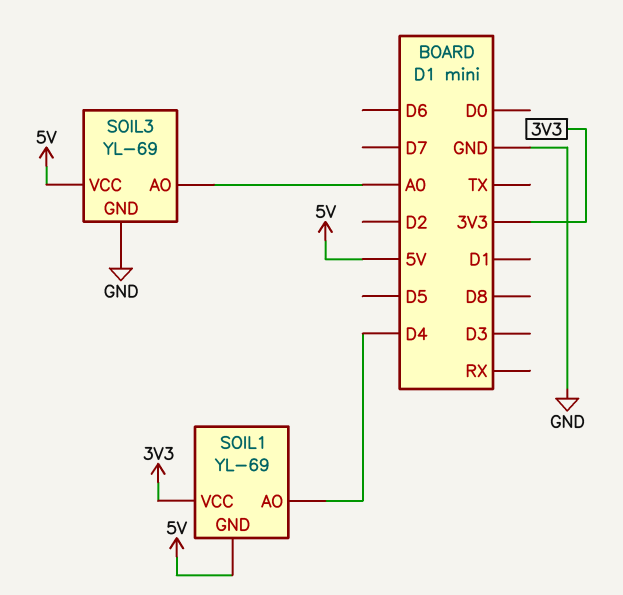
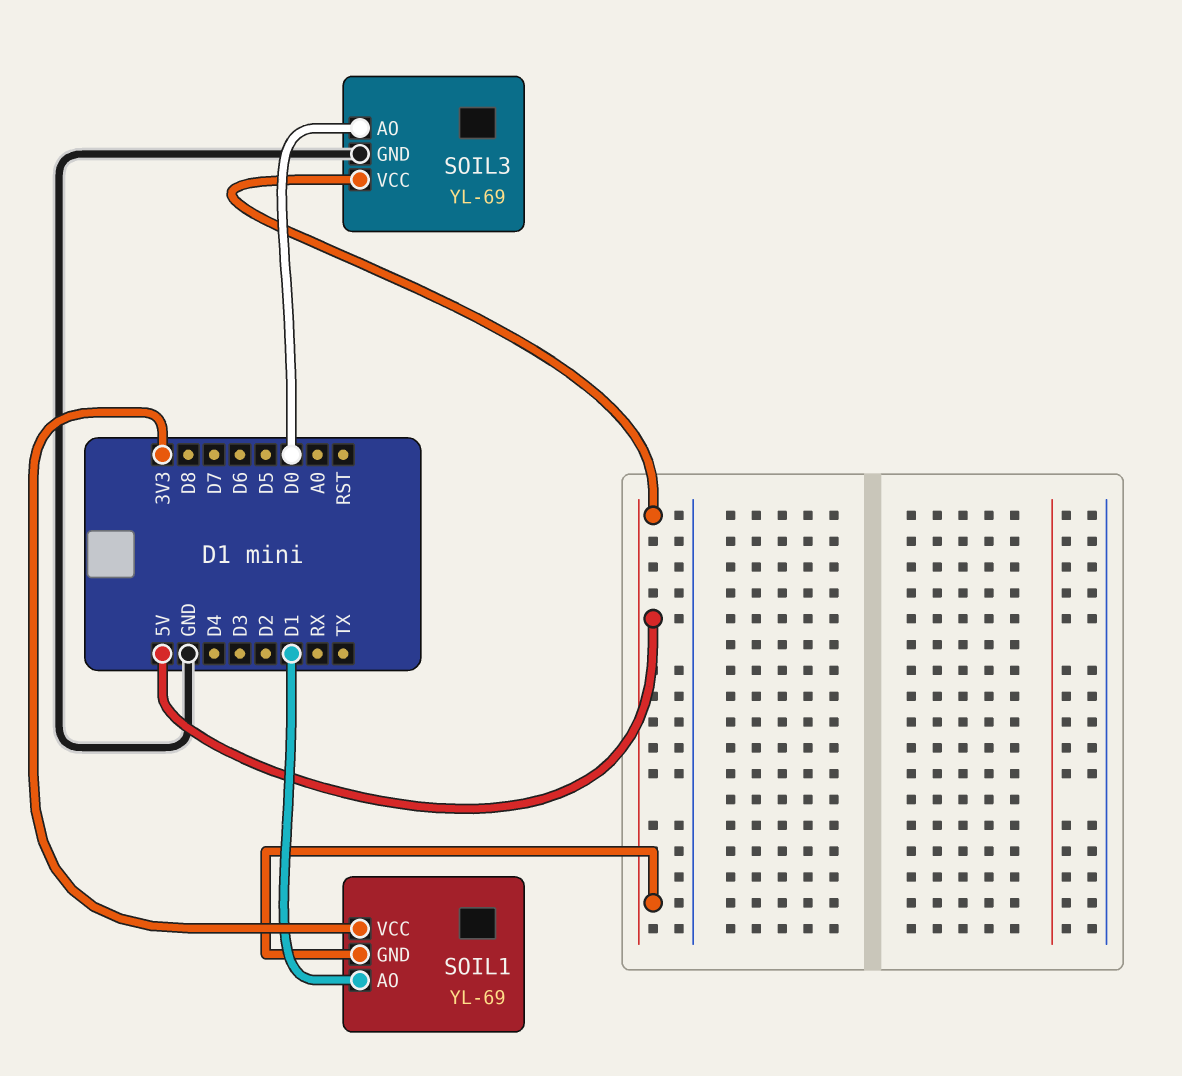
SOIL1 pin AO: D4 -> D1
SOIL3 pin AO: A0 -> D0

